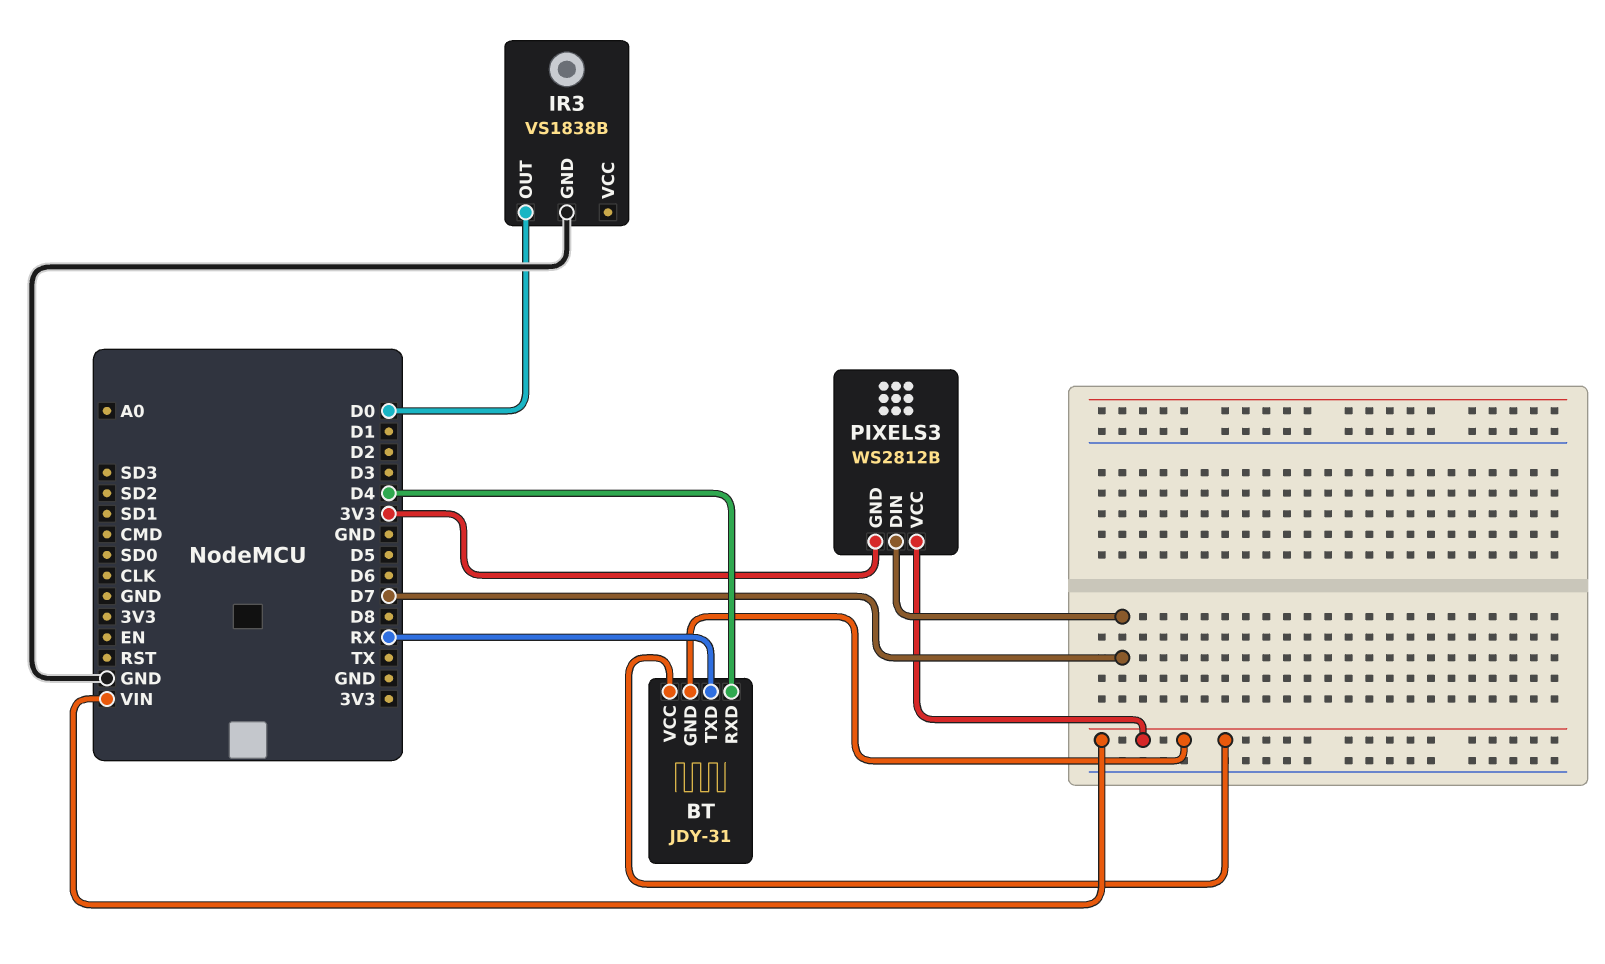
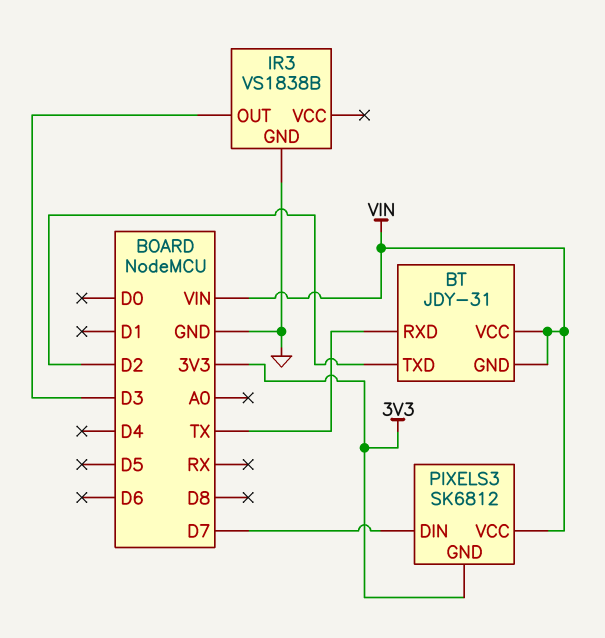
BT pin RXD: D4 -> TX
BT pin TXD: RX -> D2
IR3 pin OUT: D0 -> D3
PIXELS3: WS2812B -> SK6812

